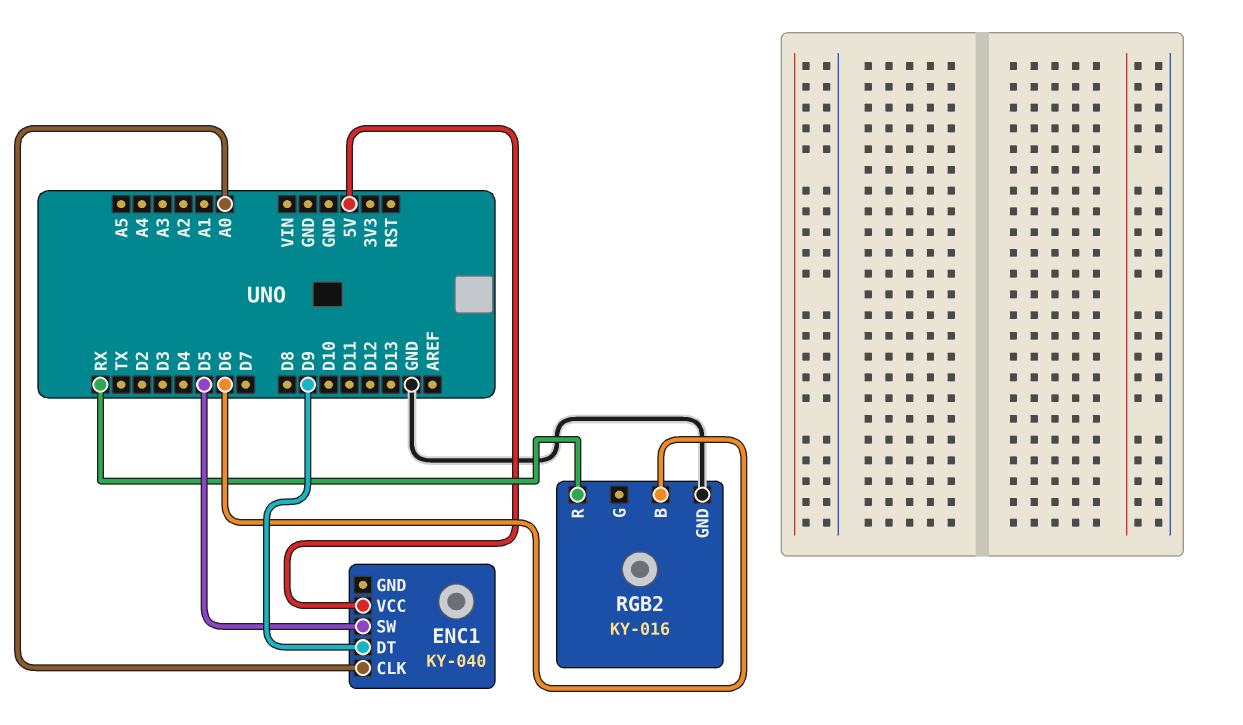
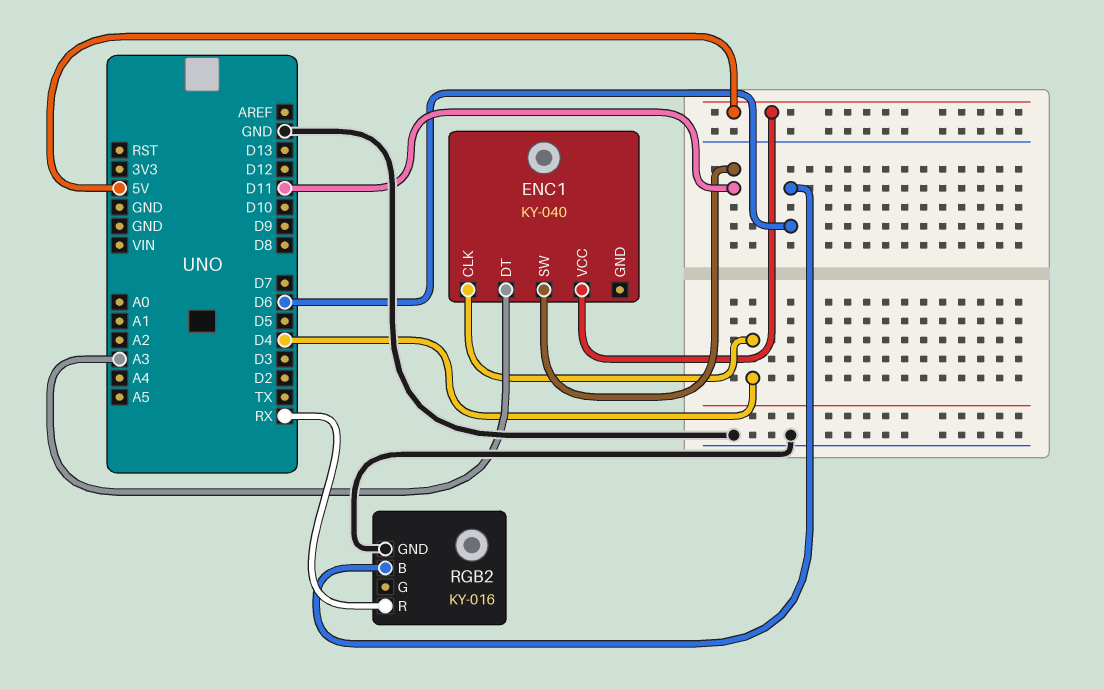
ENC1 pin CLK: A0 -> D4
ENC1 pin DT: D9 -> A3
ENC1 pin SW: D5 -> D11

